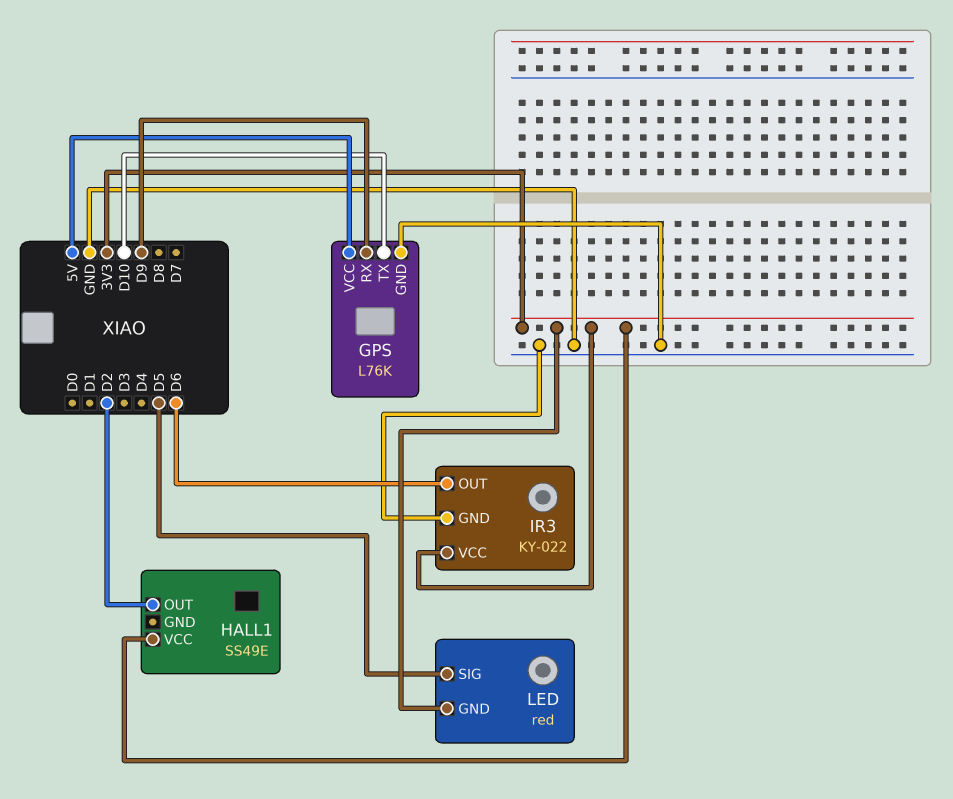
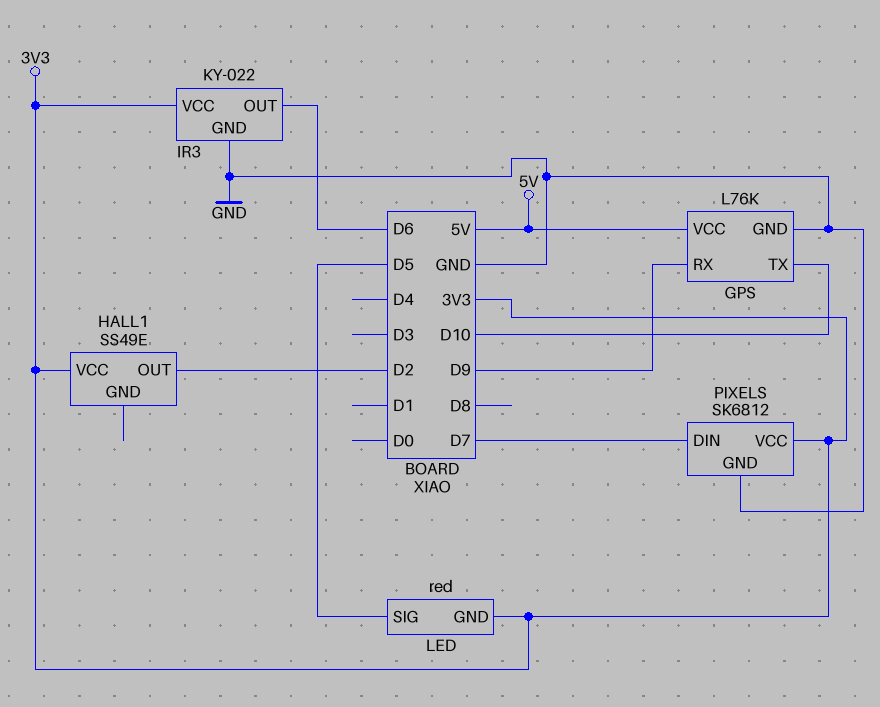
PIXELS: none -> SK6812
PIXELS pin DIN: none -> D7
PIXELS pin GND: none -> GND
PIXELS pin VCC: none -> 3V3

